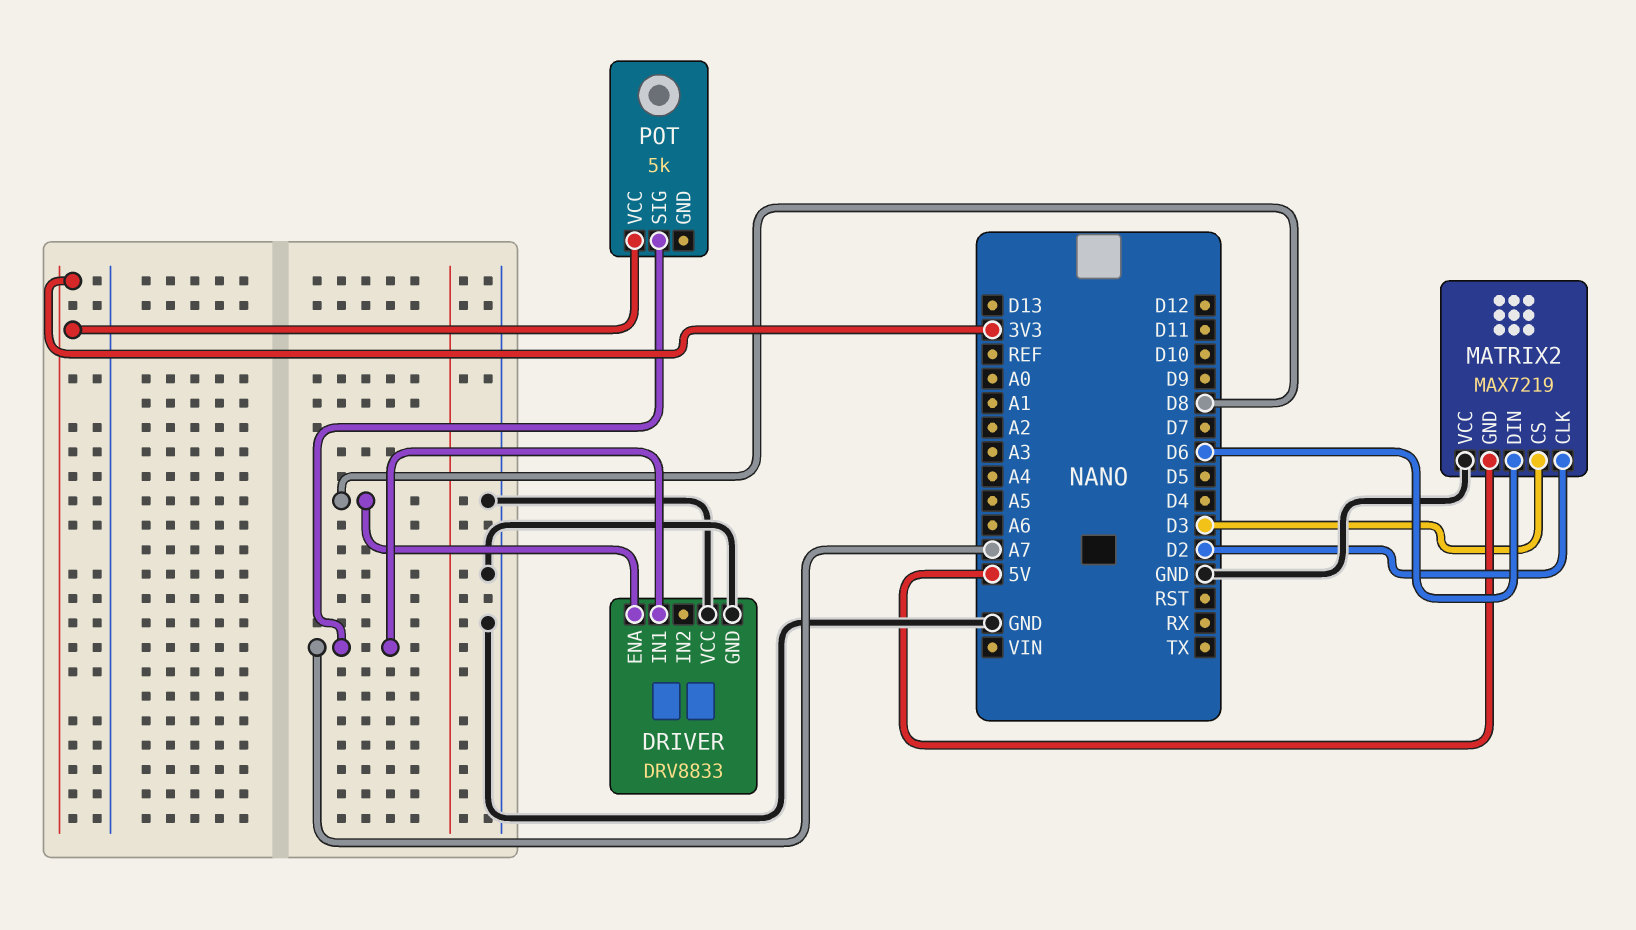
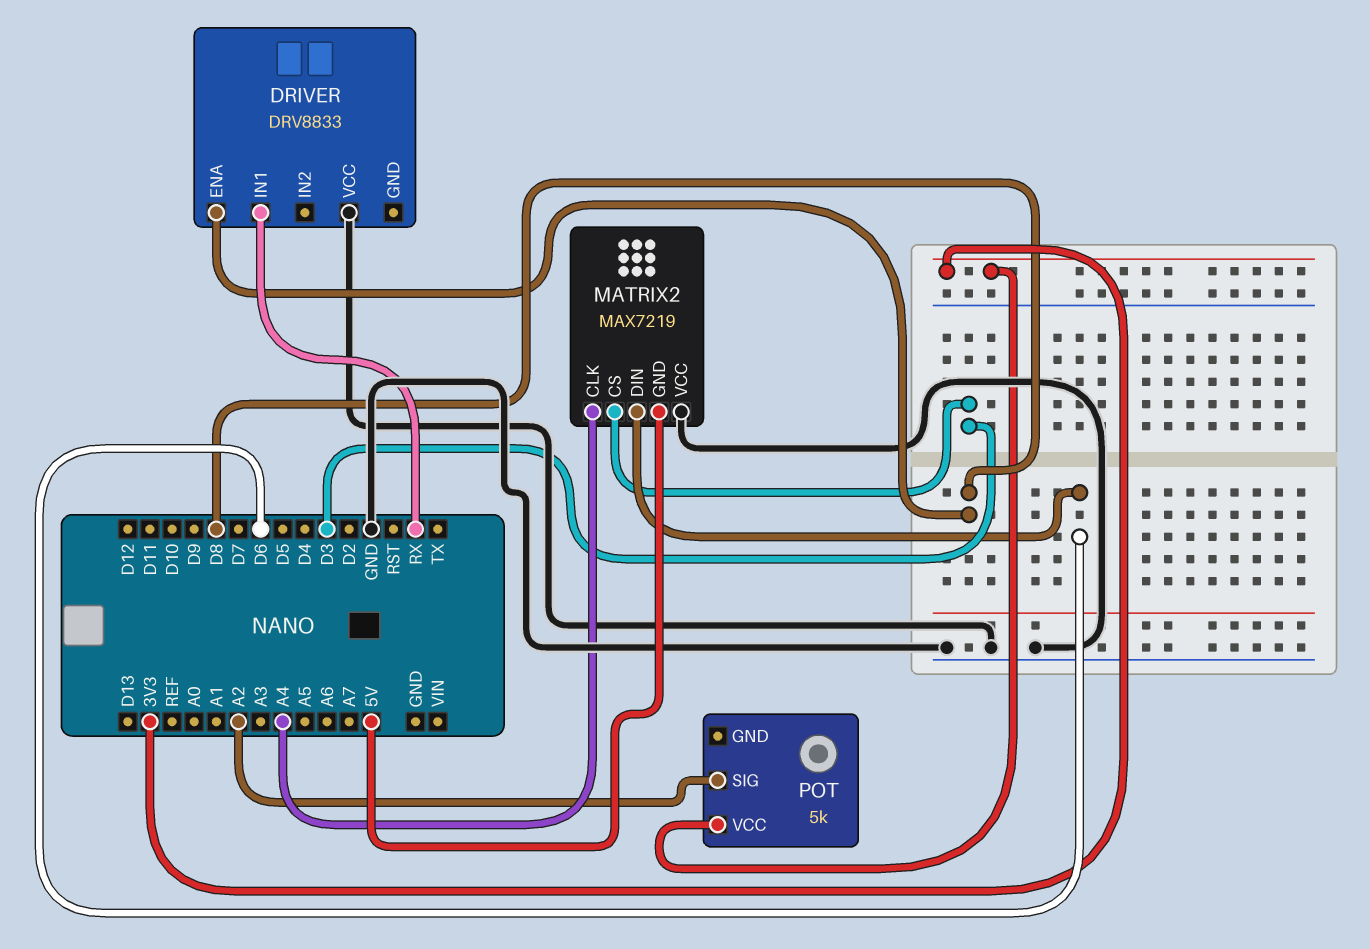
DRIVER pin GND: GND -> none
DRIVER pin IN1: A7 -> RX
MATRIX2 pin CLK: D2 -> A4
POT pin SIG: A7 -> A2

